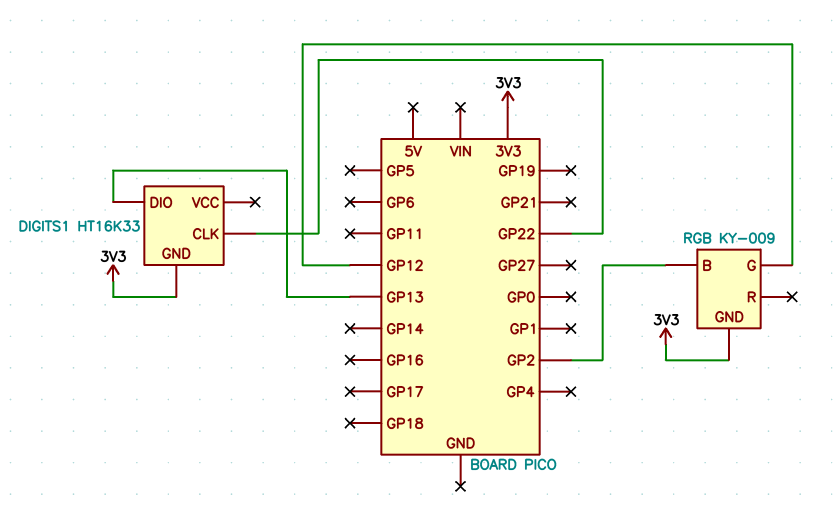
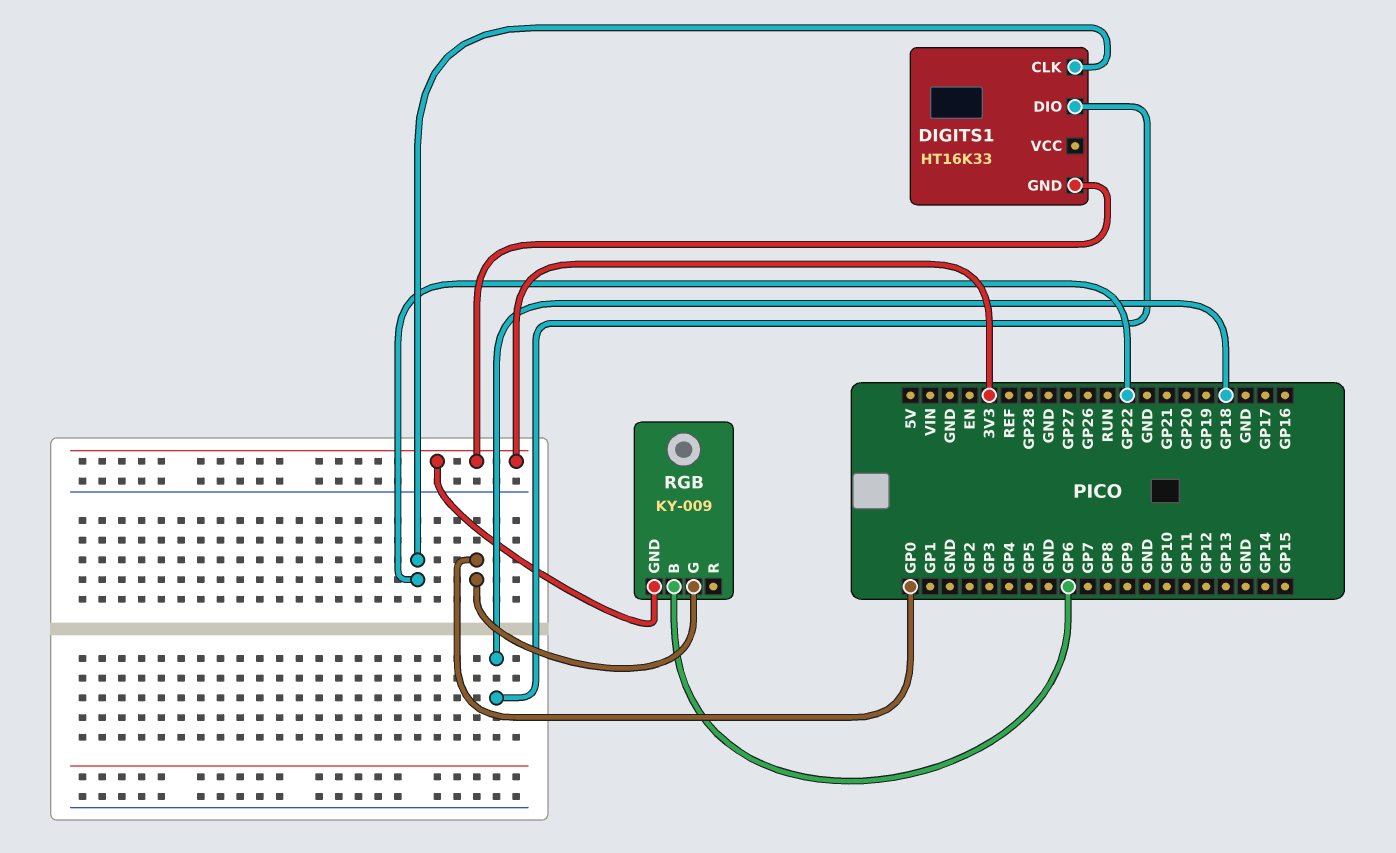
DIGITS1 pin DIO: GP13 -> GP18
RGB pin B: GP2 -> GP6
RGB pin G: GP12 -> GP0

